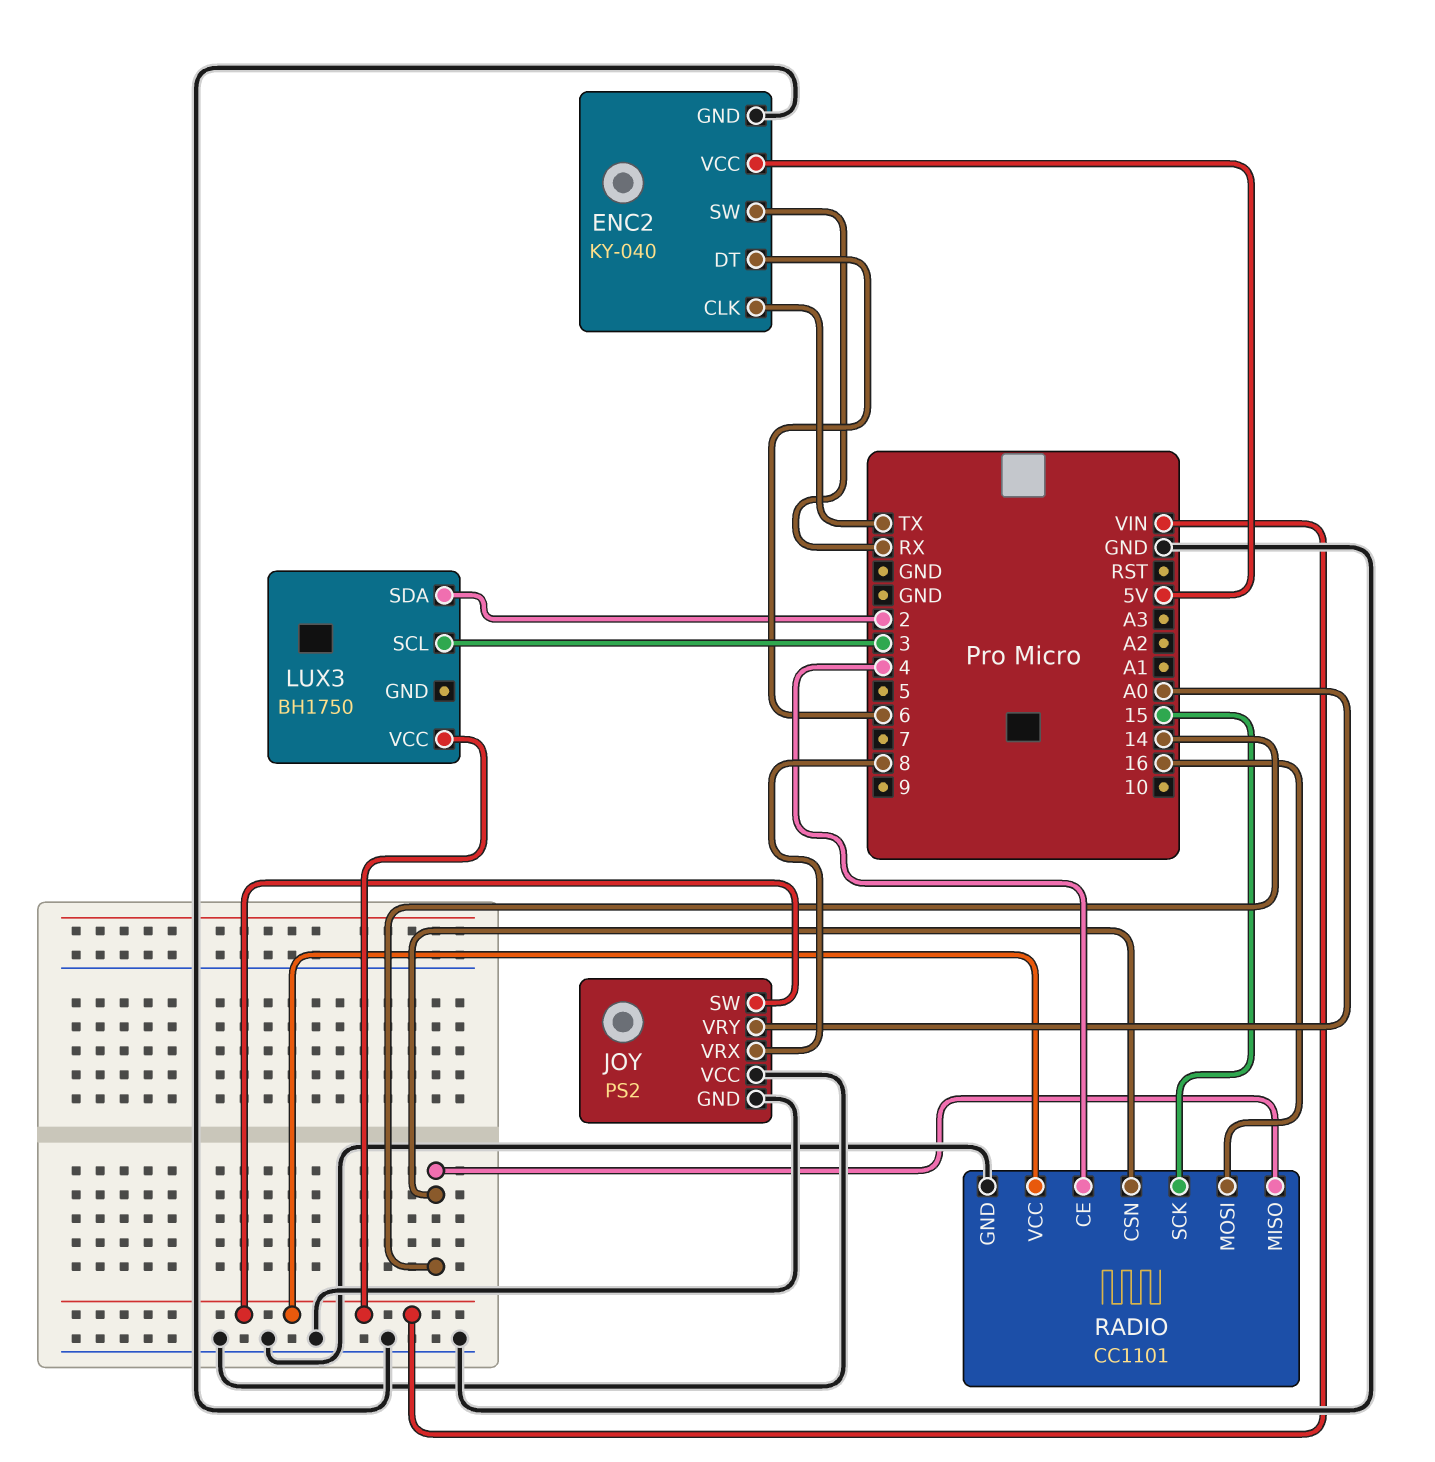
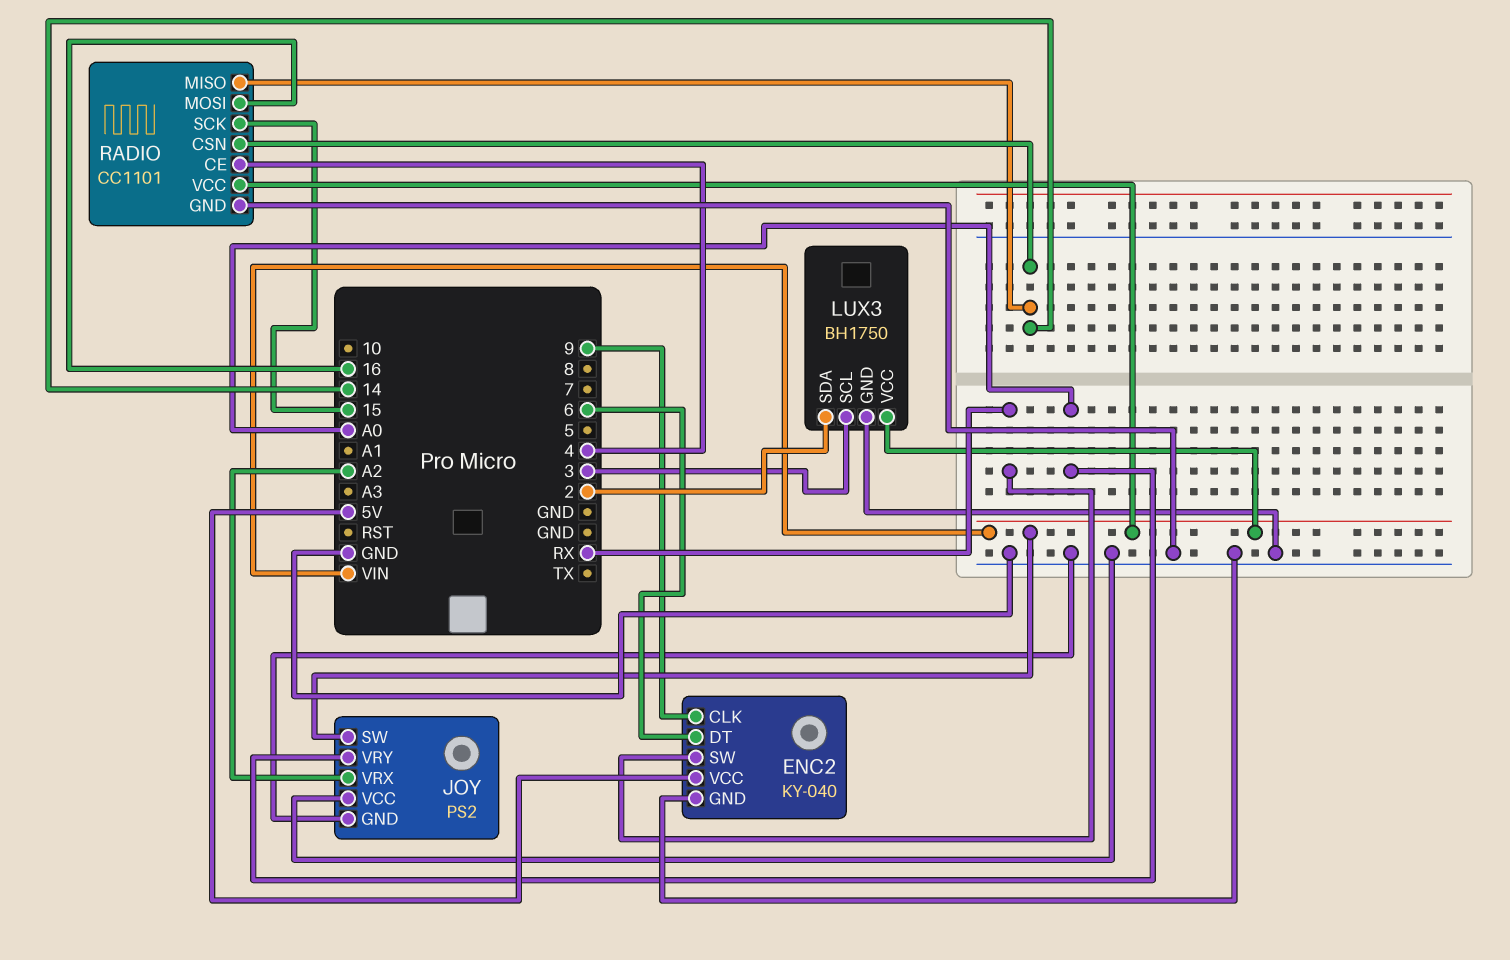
ENC2 pin CLK: TX -> 9
JOY pin VRX: 8 -> A2
LUX3 pin GND: none -> GND

